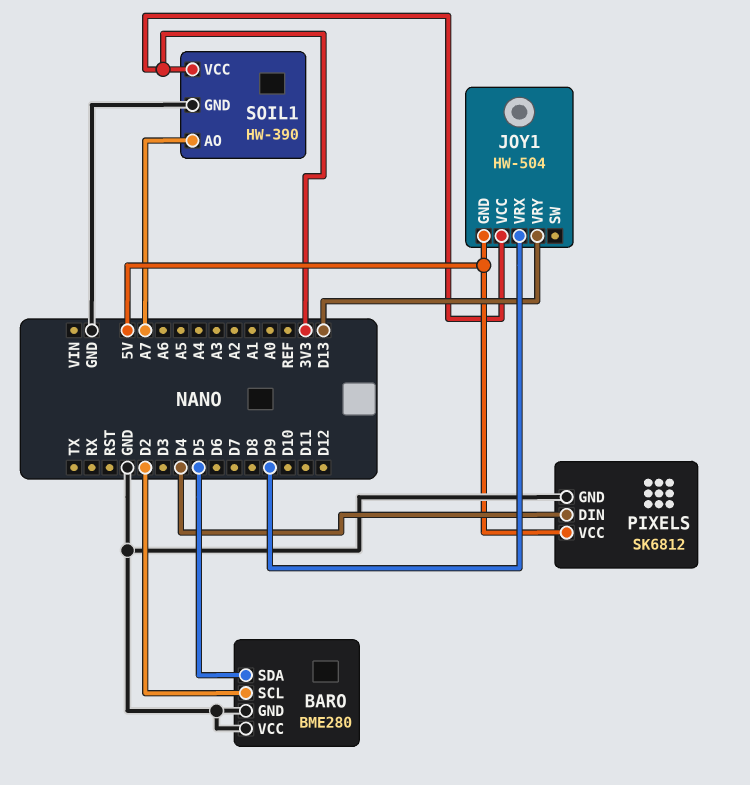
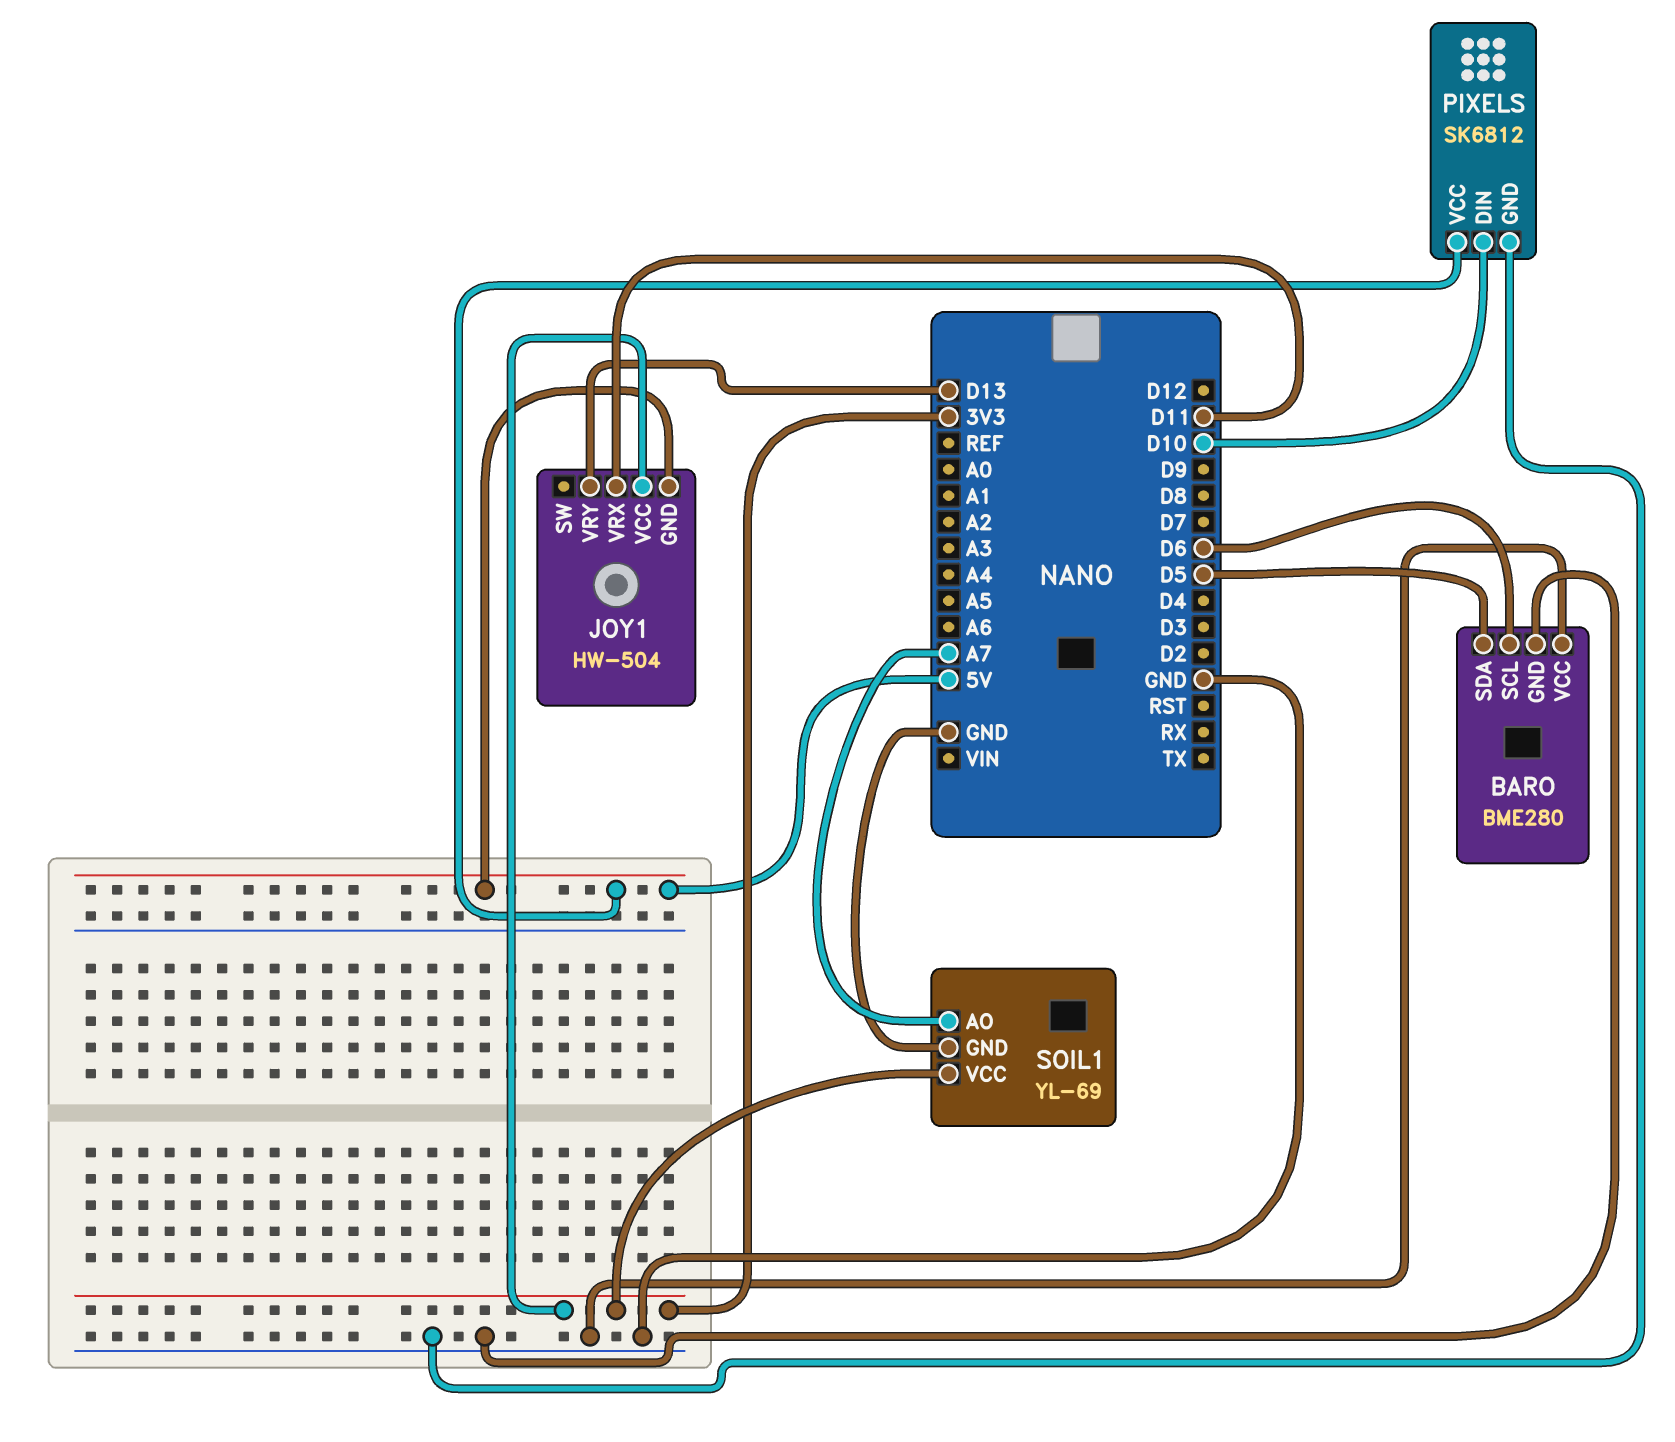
BARO pin SCL: D2 -> D6
JOY1 pin VRX: D9 -> D11
PIXELS pin DIN: D4 -> D10
SOIL1: HW-390 -> YL-69

